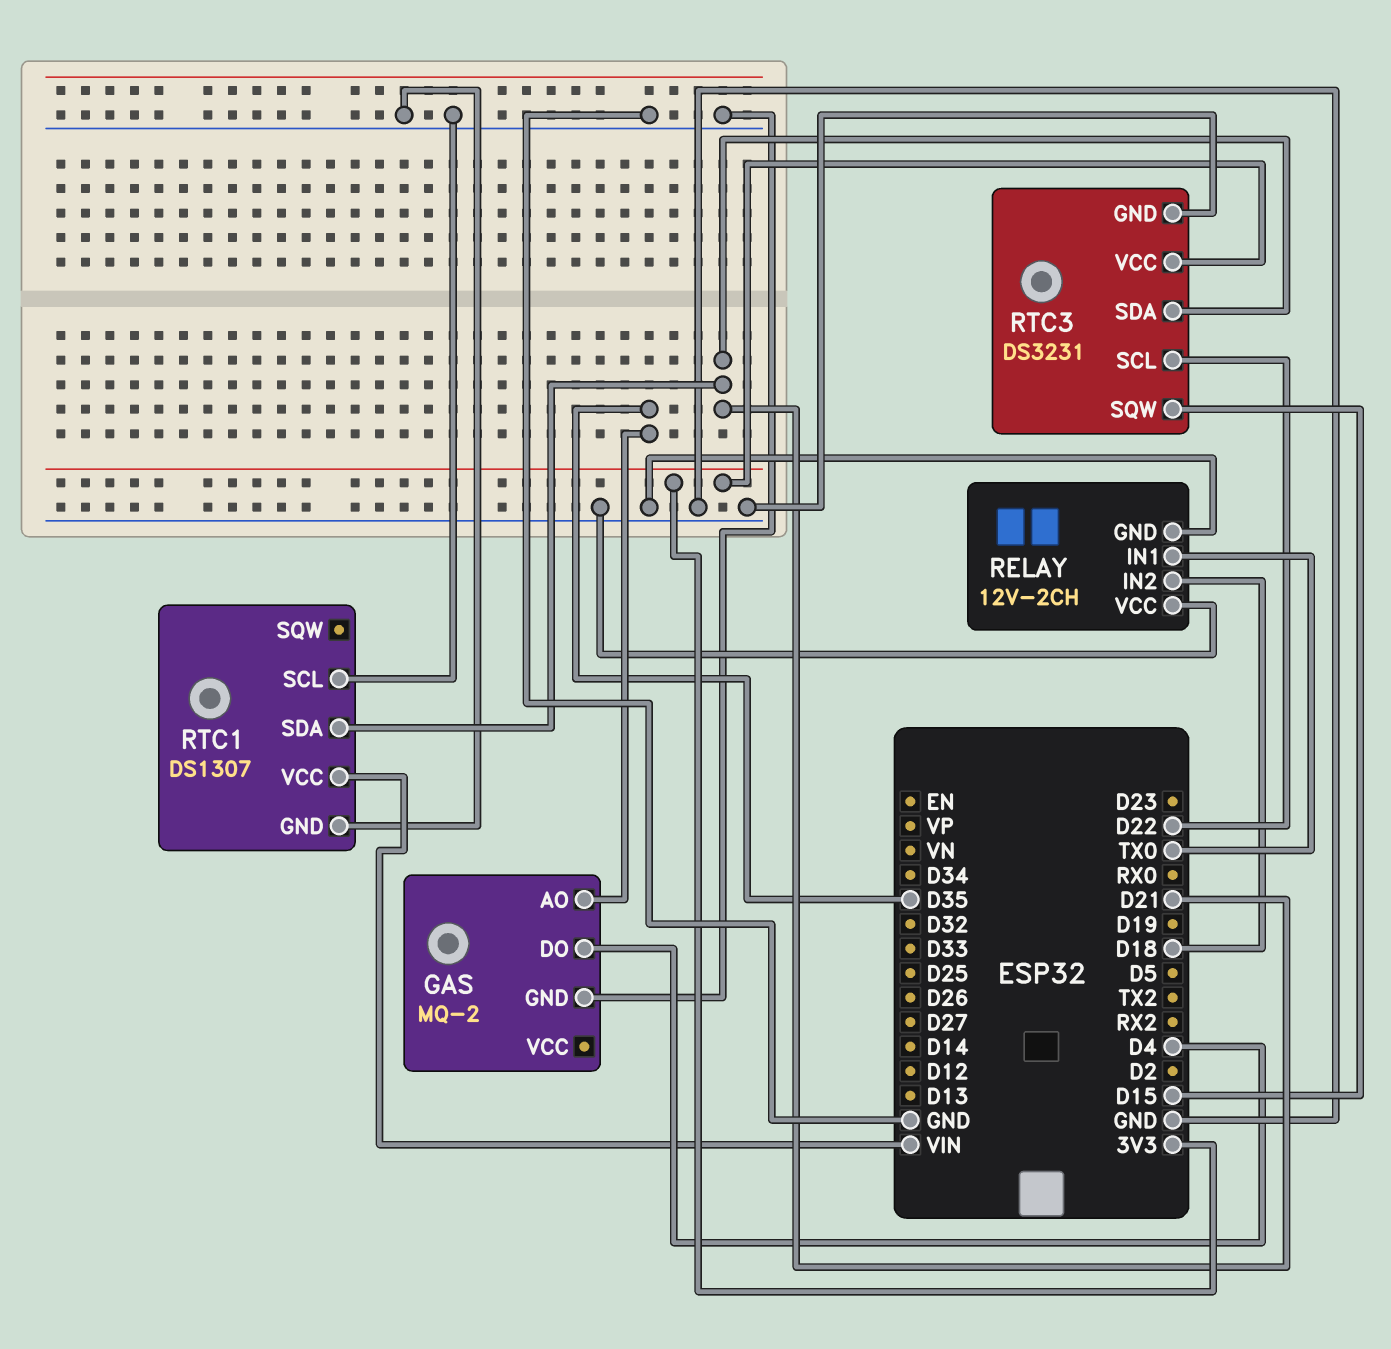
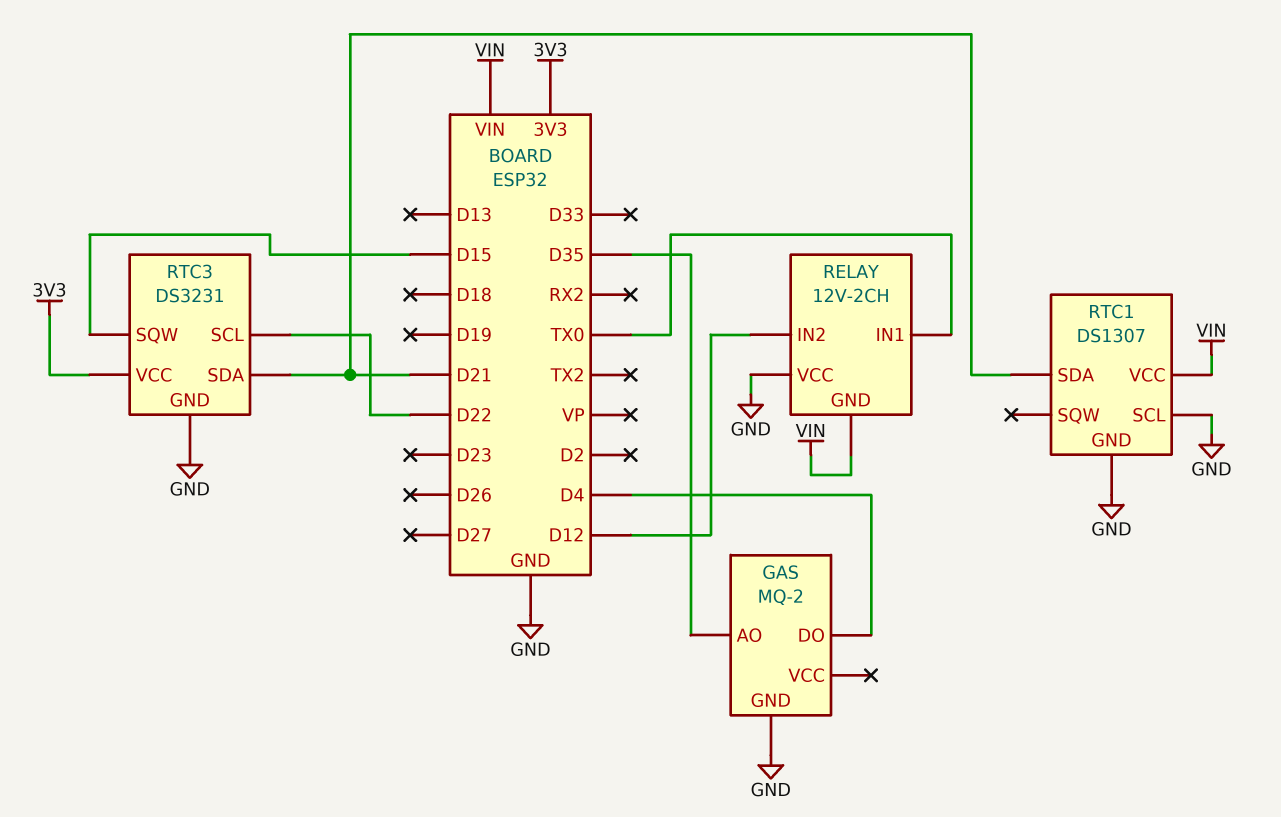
RELAY pin GND: GND -> VIN
RELAY pin IN2: D18 -> D12

